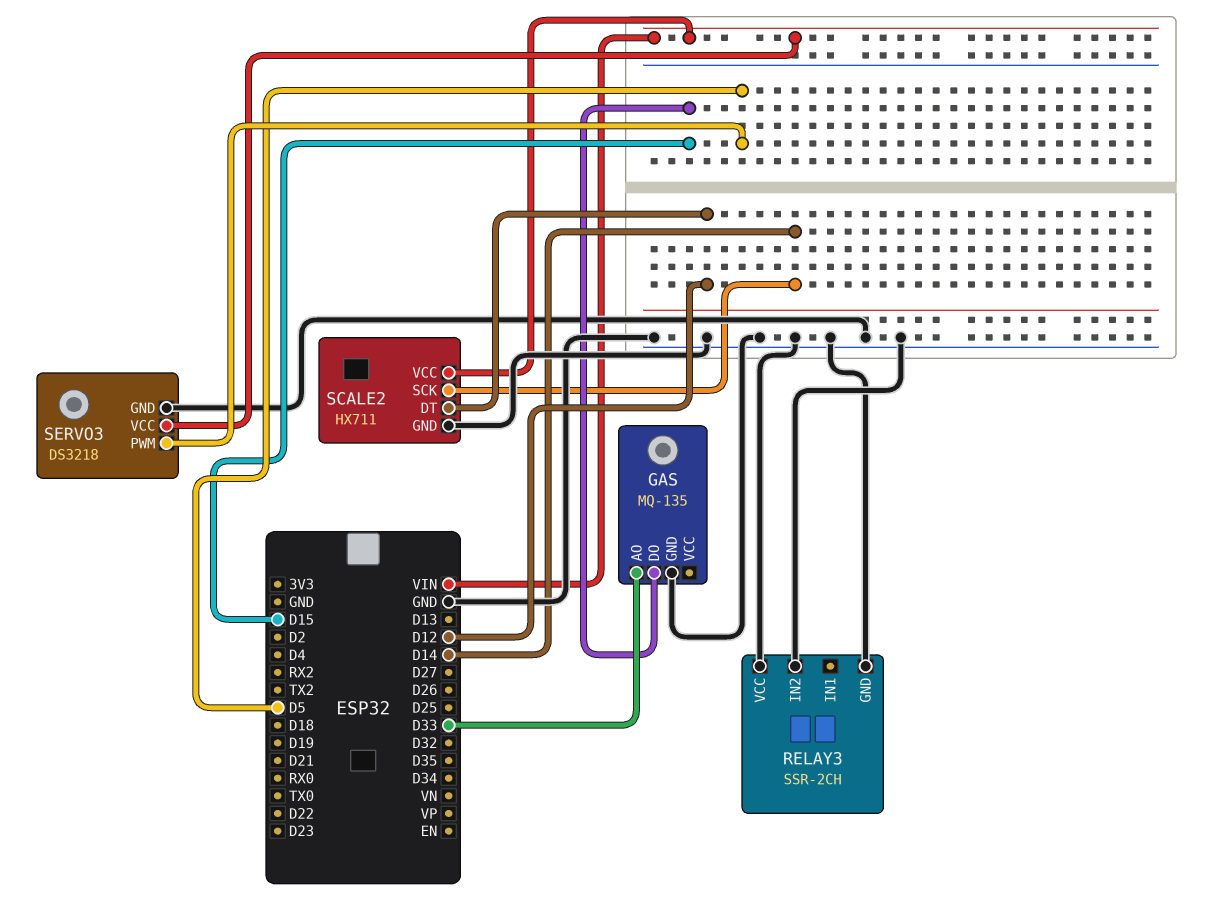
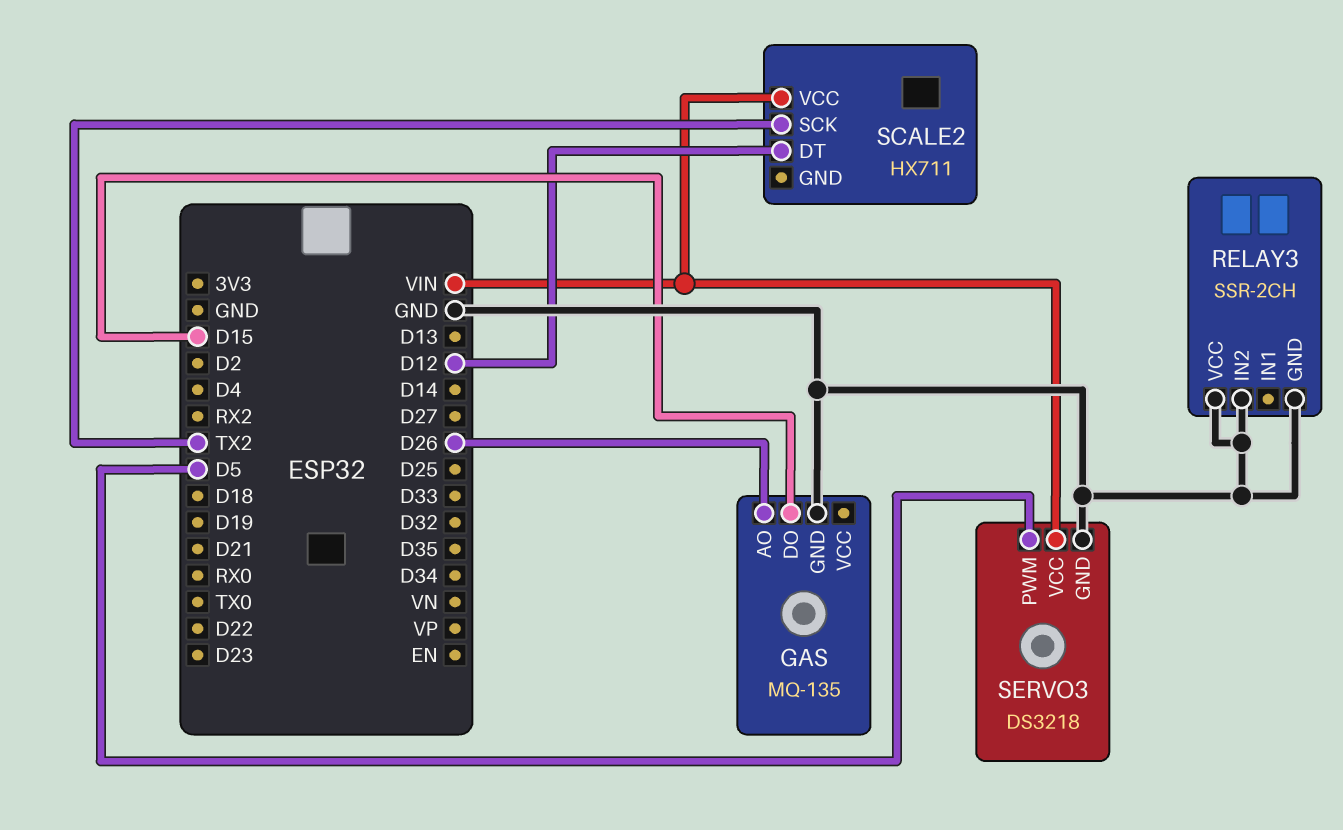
GAS pin AO: D33 -> D26
SCALE2 pin GND: GND -> none
SCALE2 pin SCK: D14 -> TX2

